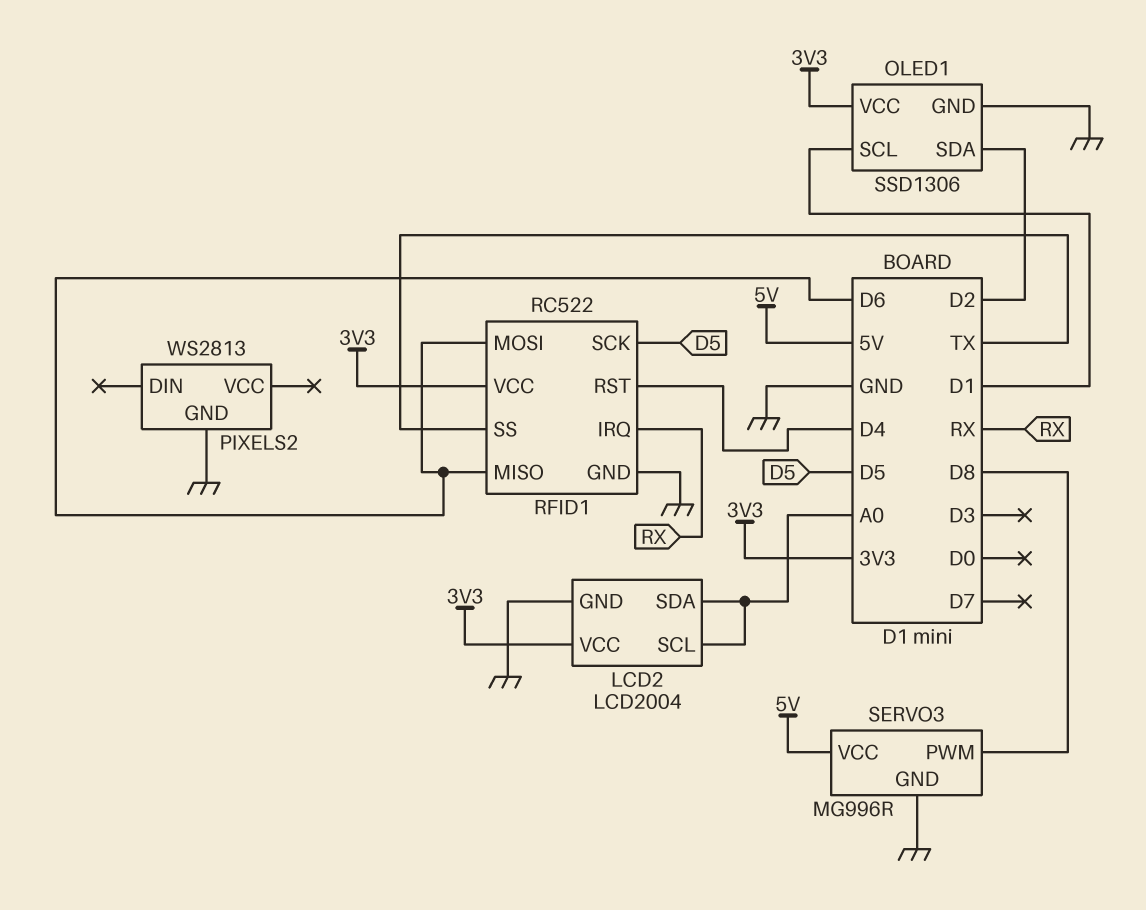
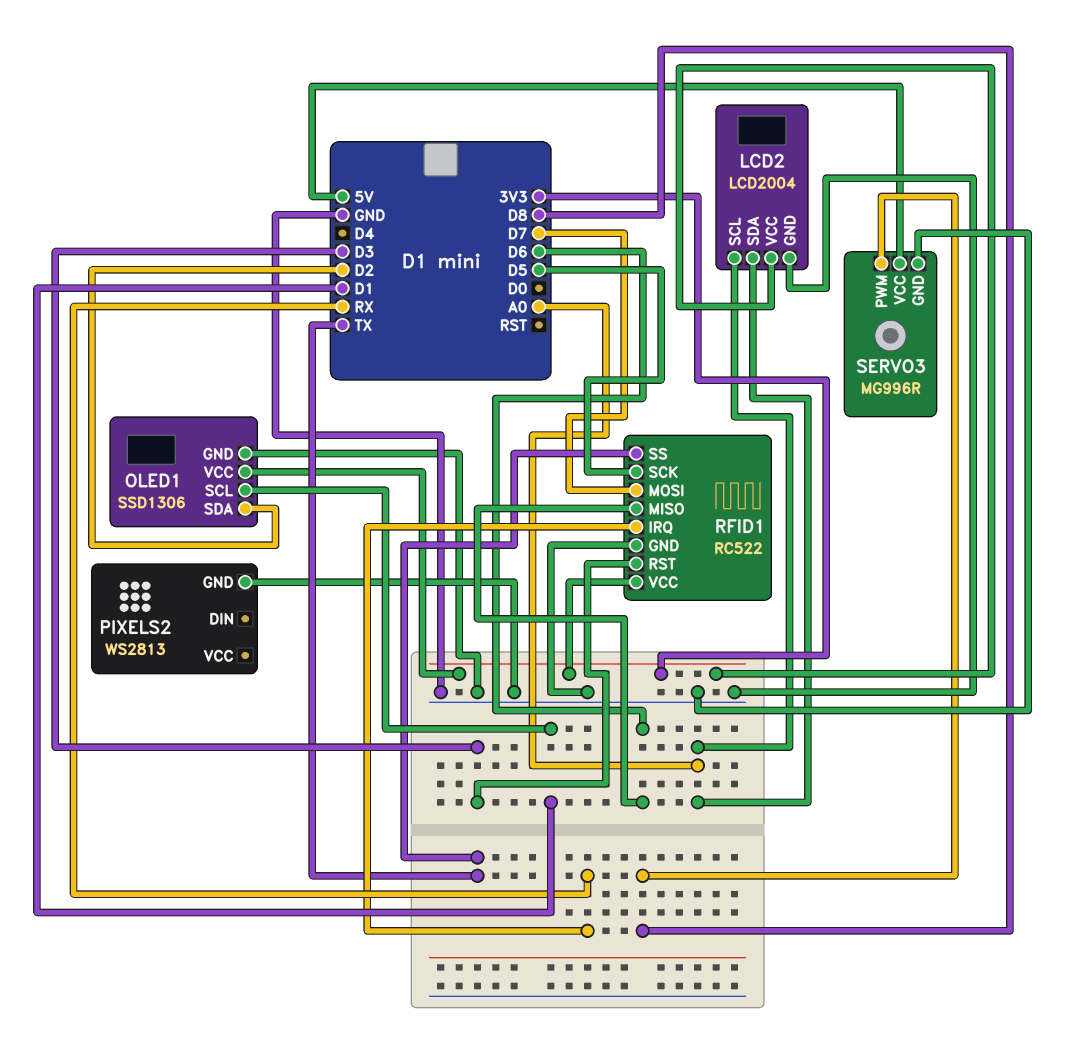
RFID1 pin MOSI: D6 -> D7
RFID1 pin RST: D4 -> D3

